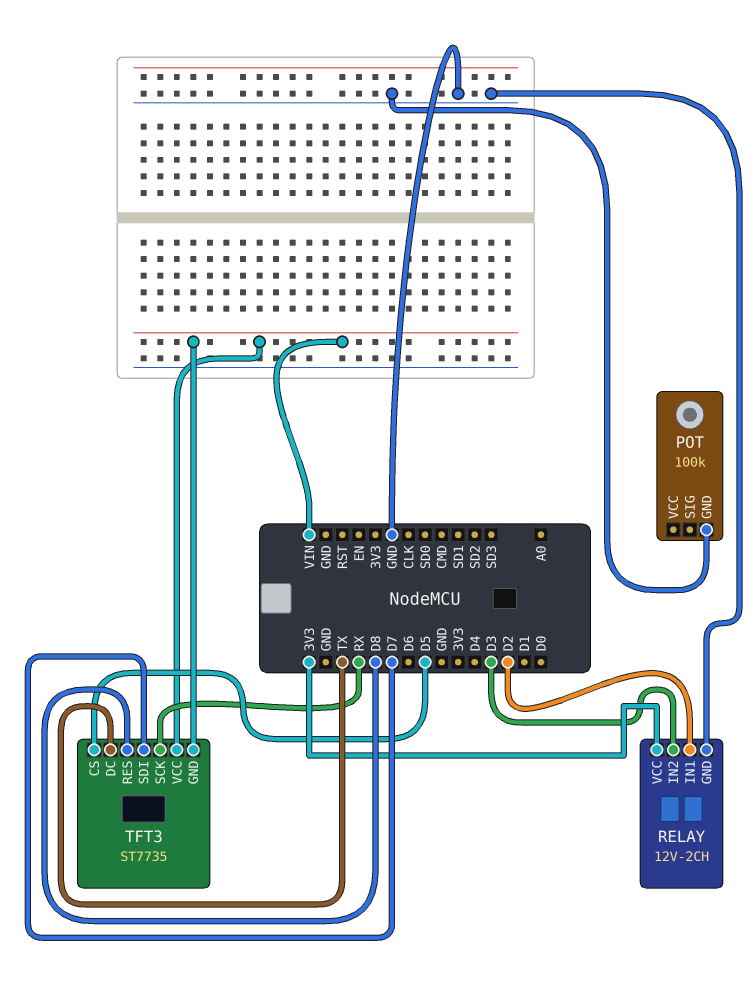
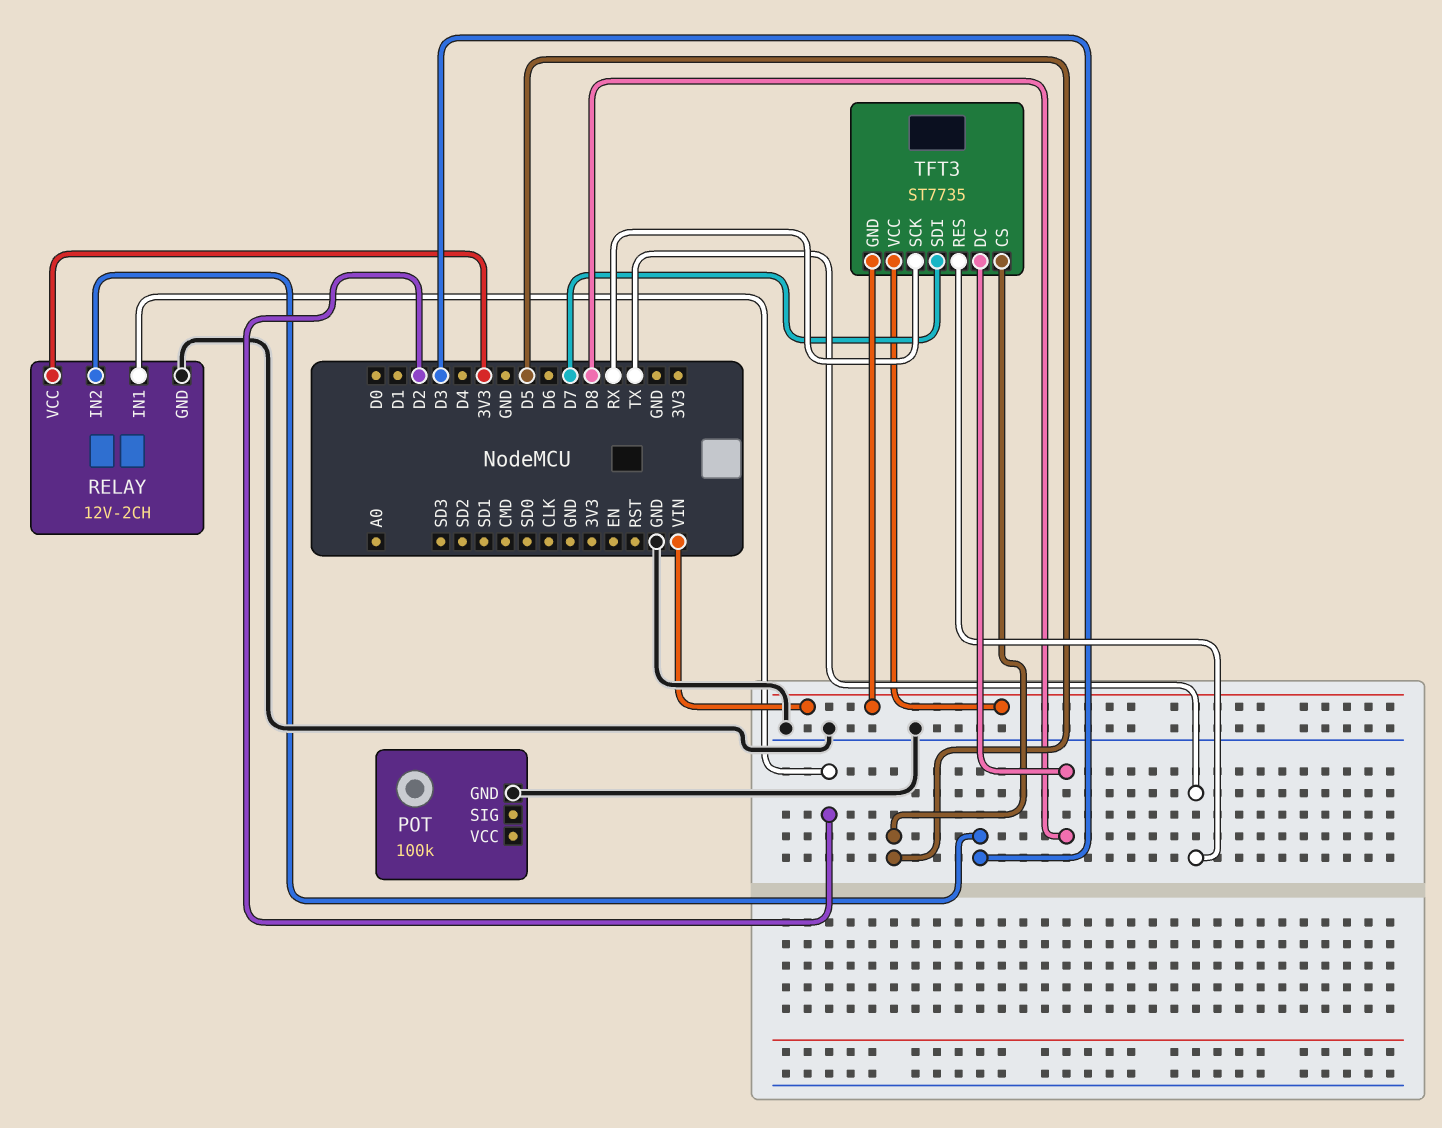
TFT3 pin DC: TX -> D8
TFT3 pin RES: D8 -> TX

